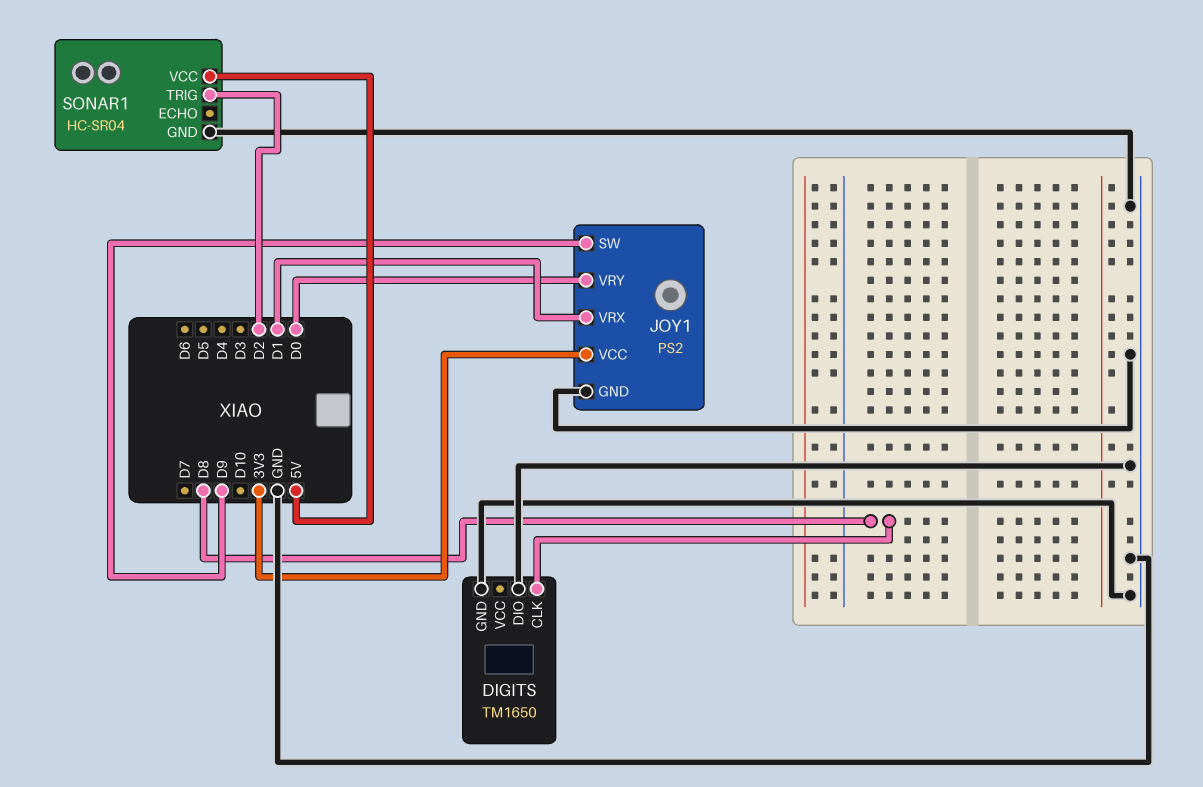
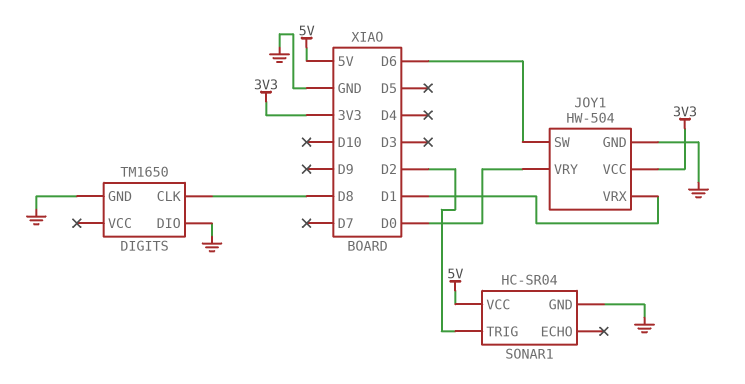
JOY1: PS2 -> HW-504
JOY1 pin SW: D9 -> D6

